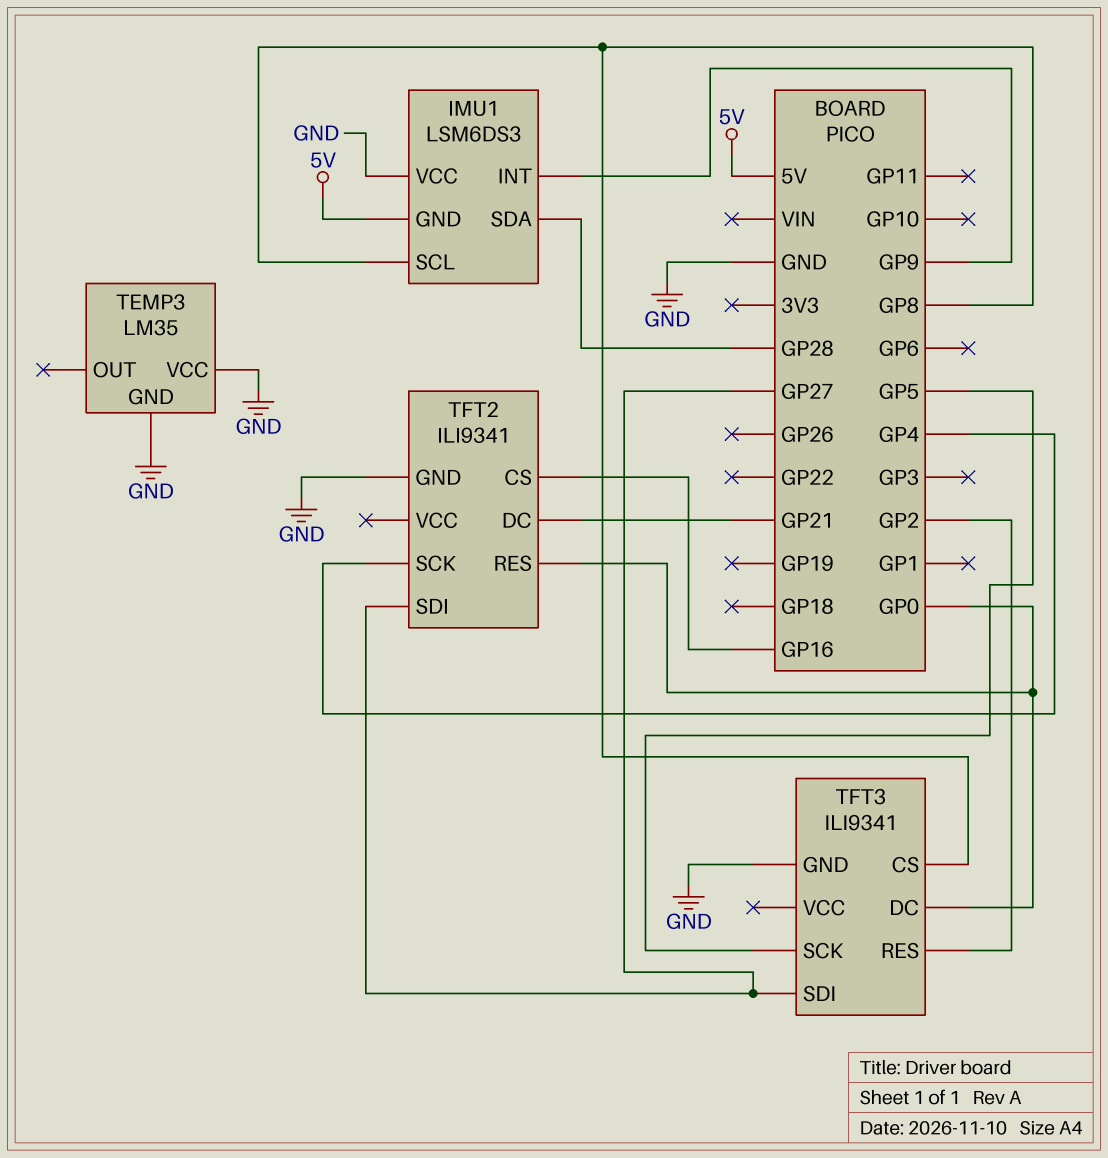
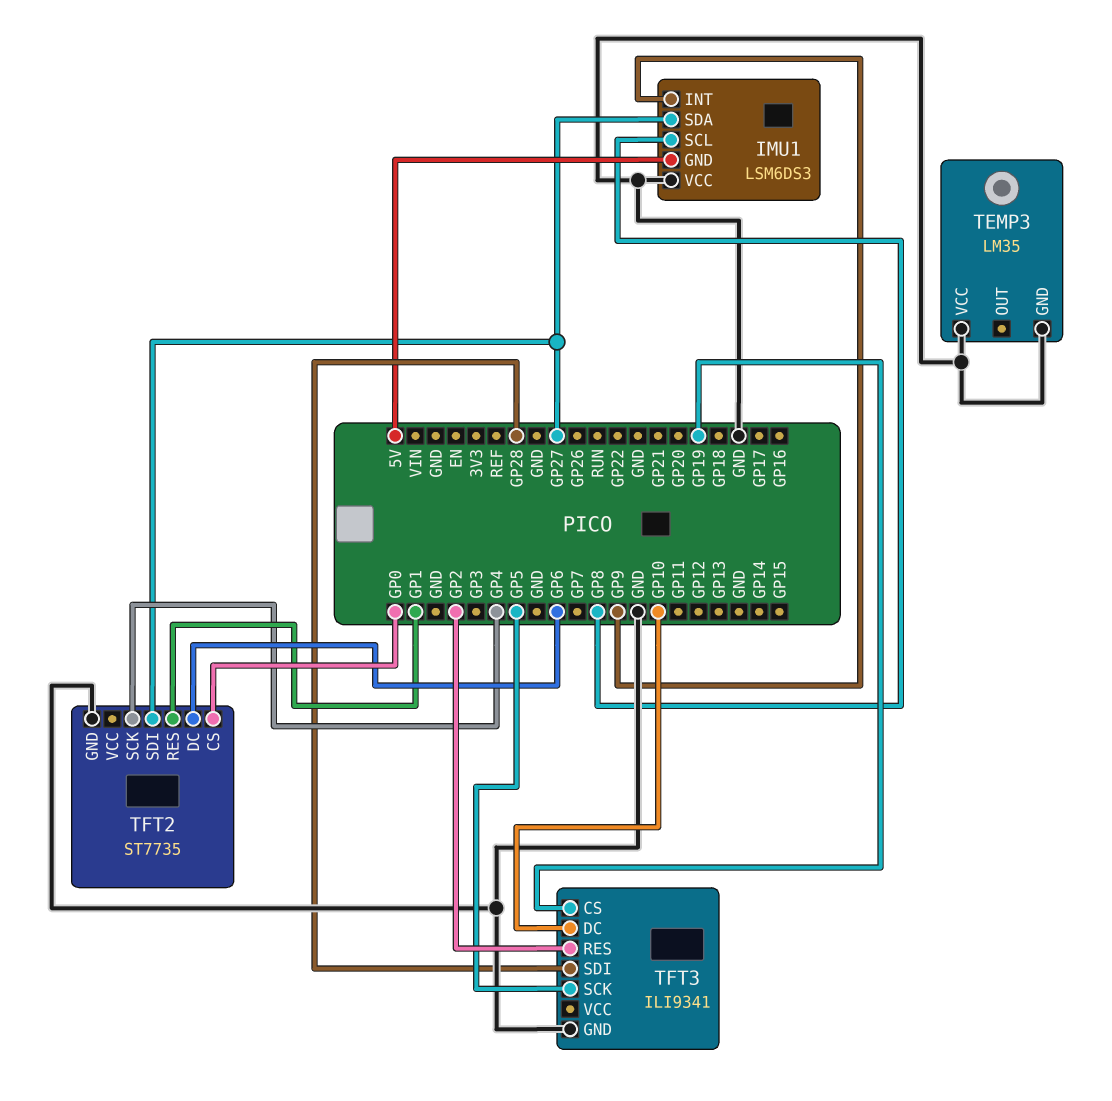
IMU1 pin SDA: GP28 -> GP27
TFT2: ILI9341 -> ST7735
TFT2 pin CS: GP16 -> GP0
TFT2 pin DC: GP21 -> GP6
TFT2 pin RES: GP0 -> GP1
TFT3 pin CS: GP8 -> GP19
TFT3 pin DC: GP0 -> GP10
TFT3 pin SDI: GP27 -> GP28

